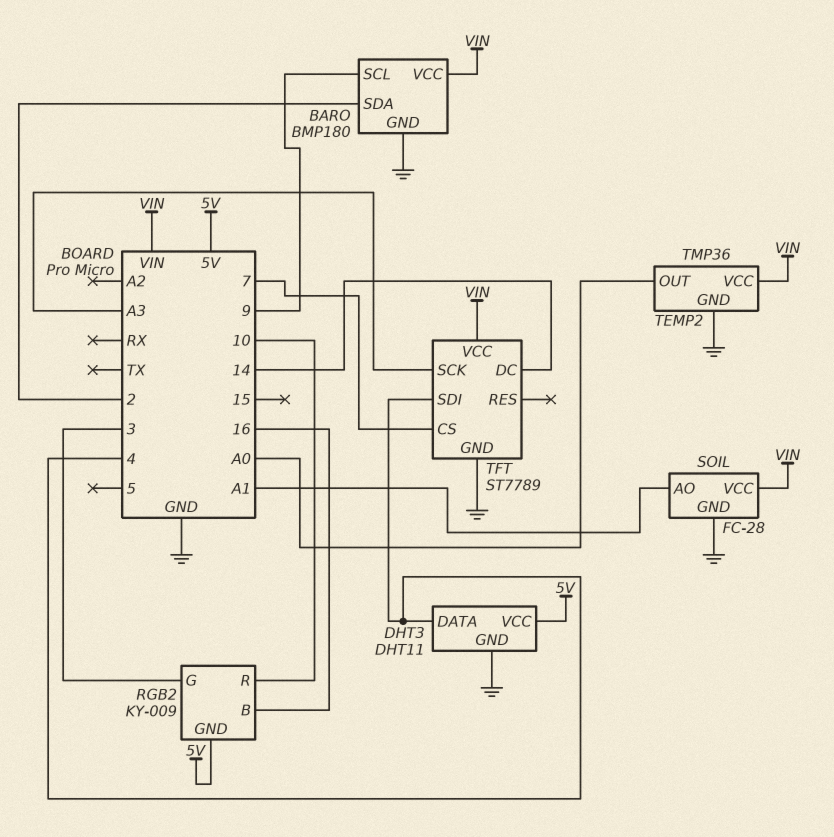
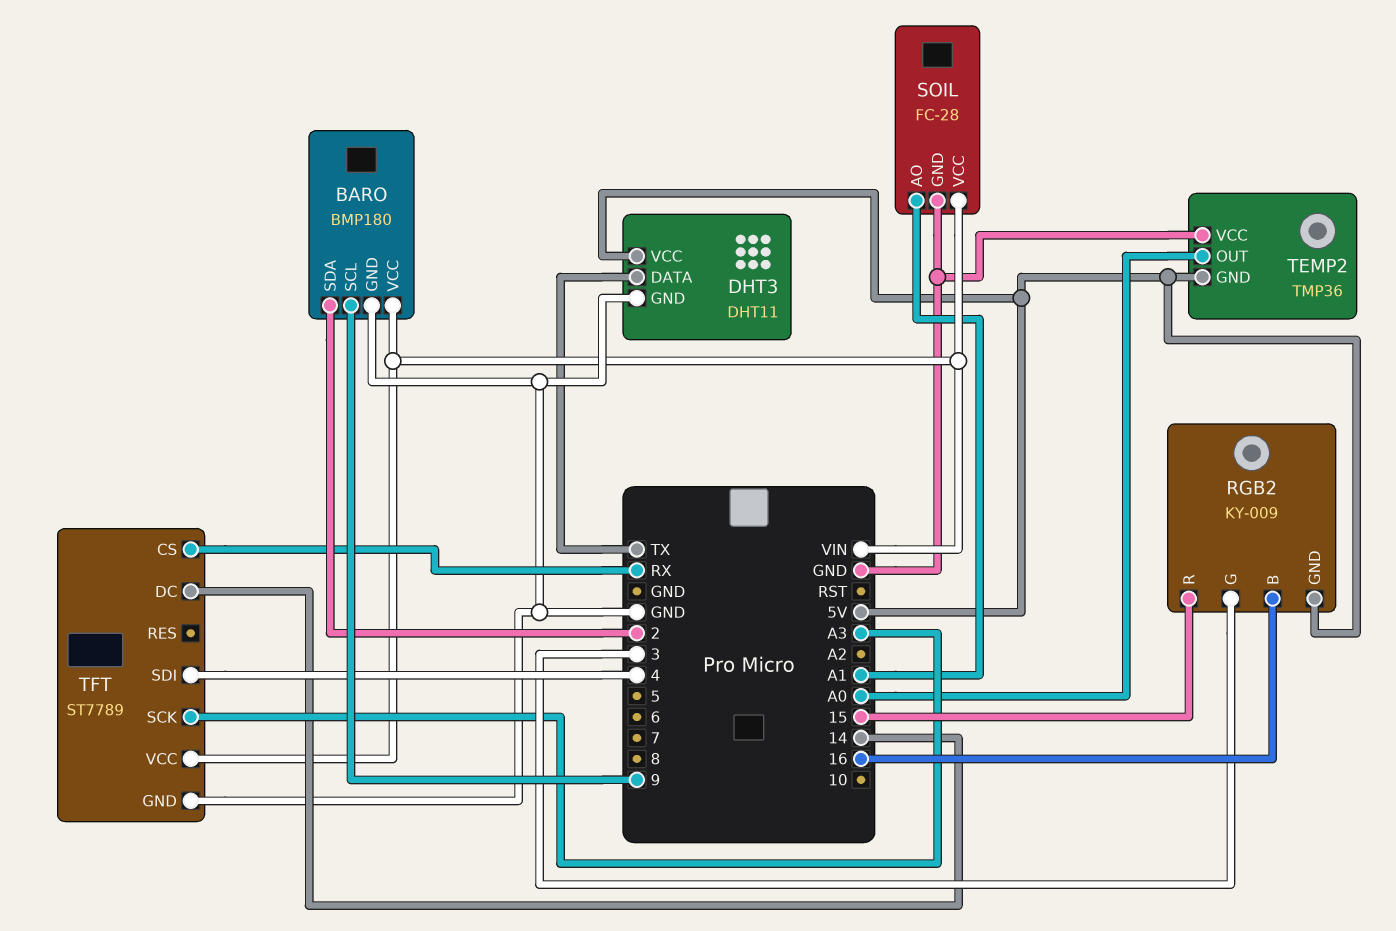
DHT3 pin DATA: 4 -> TX
RGB2 pin R: 10 -> 15
TEMP2 pin GND: GND -> 5V
TEMP2 pin VCC: VIN -> GND
TFT pin CS: 7 -> RX

